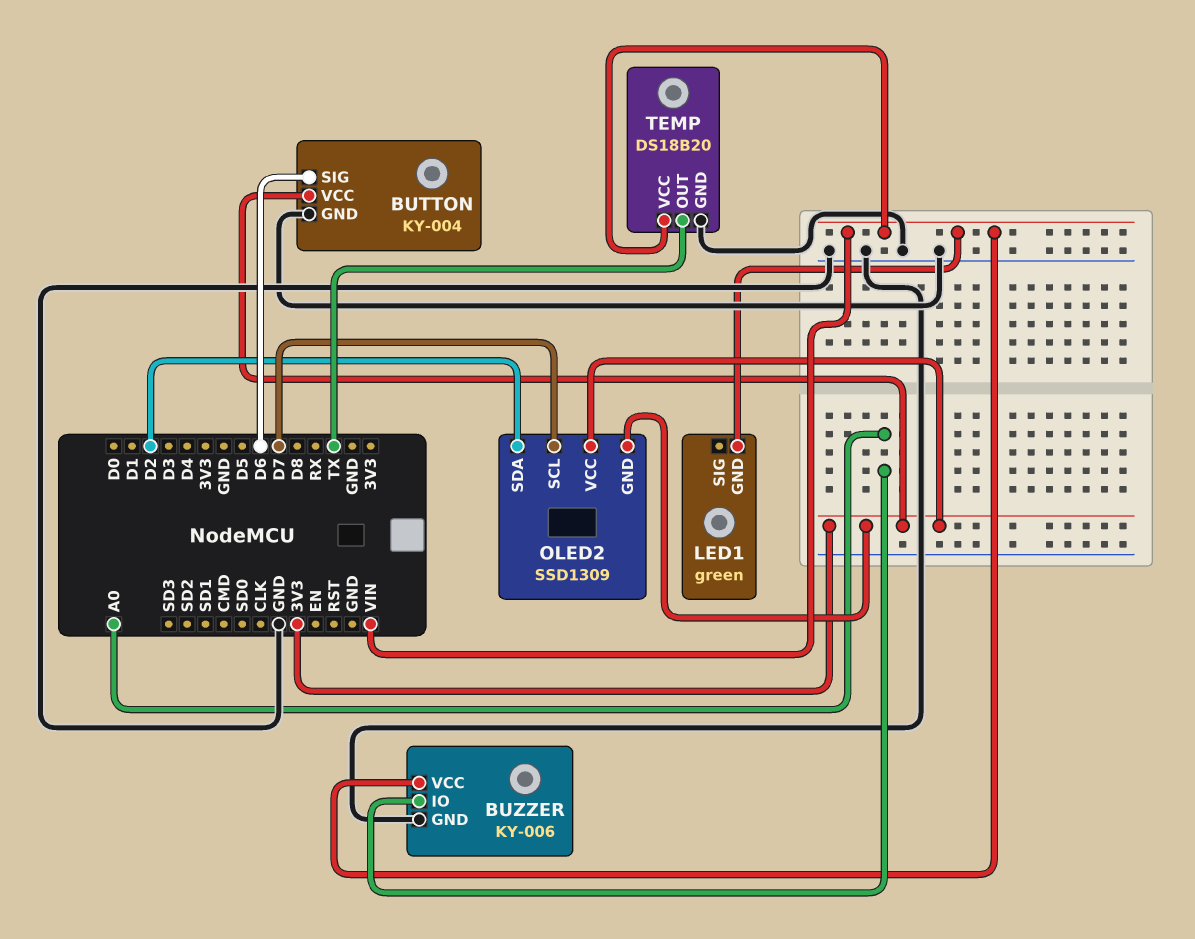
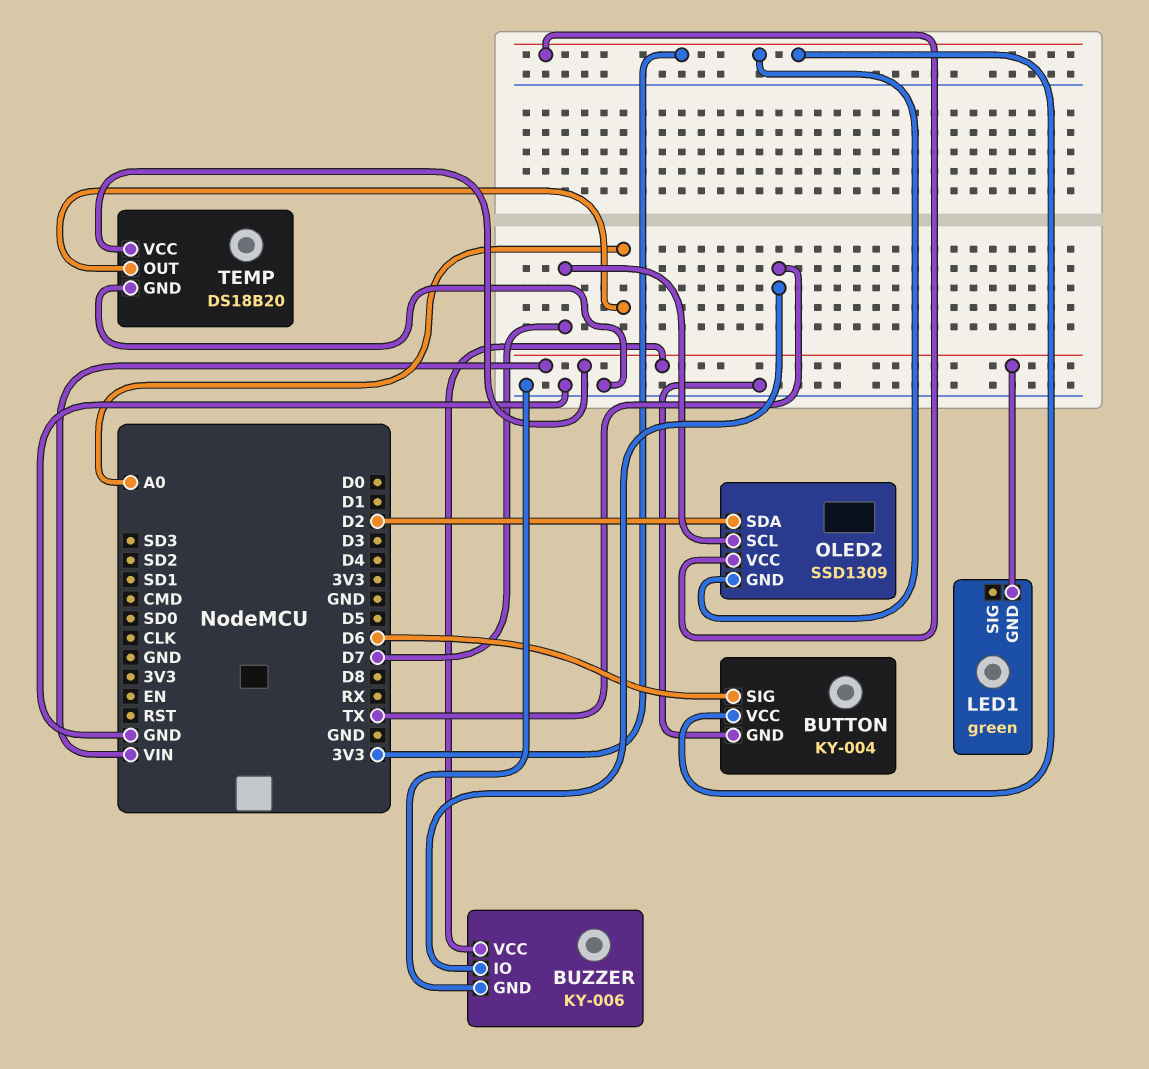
BUZZER pin IO: A0 -> TX
TEMP pin OUT: TX -> A0

